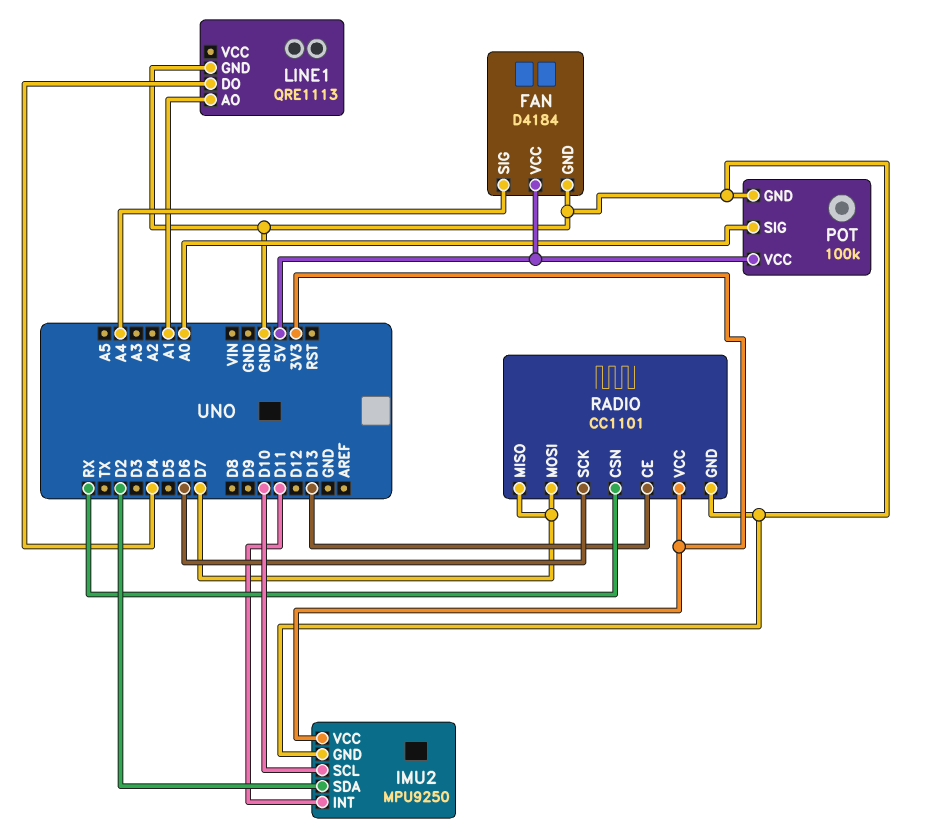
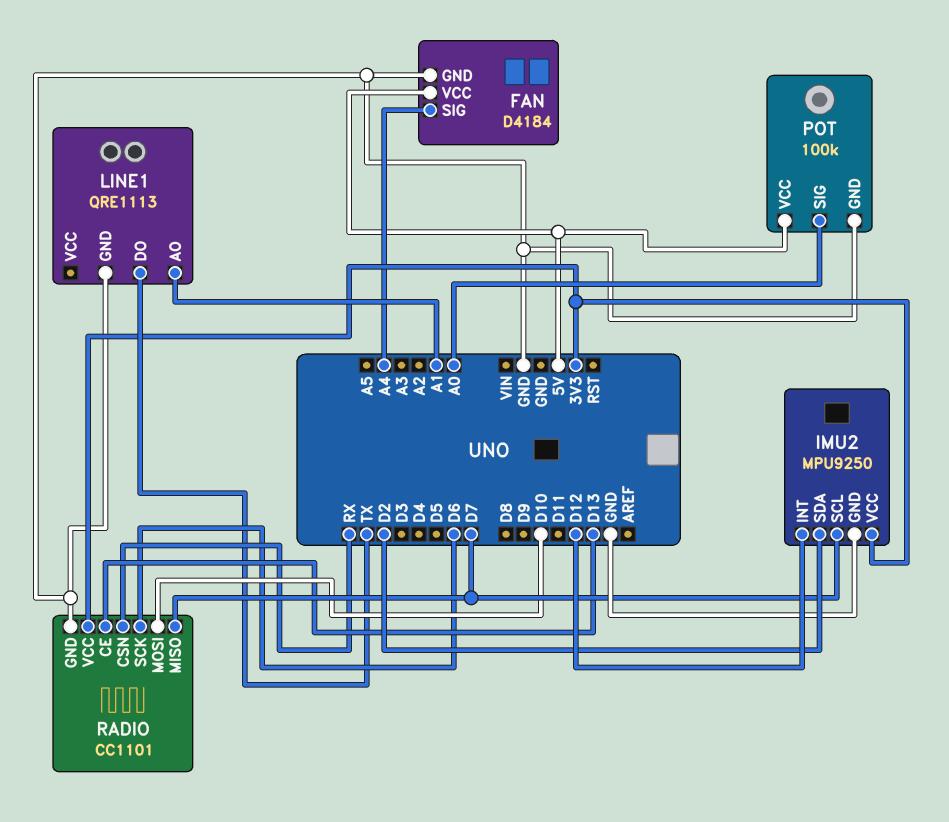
IMU2 pin INT: D11 -> D12
IMU2 pin SCL: D10 -> D7
LINE1 pin DO: D4 -> TX
RADIO pin MOSI: D7 -> D10

